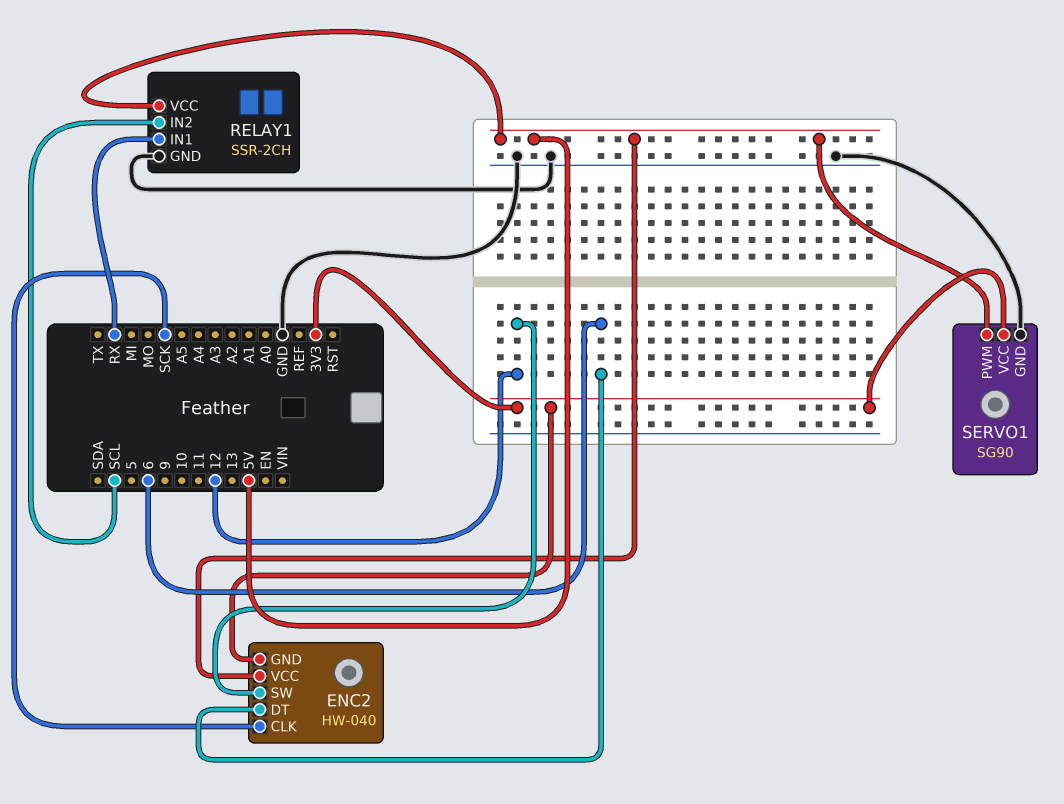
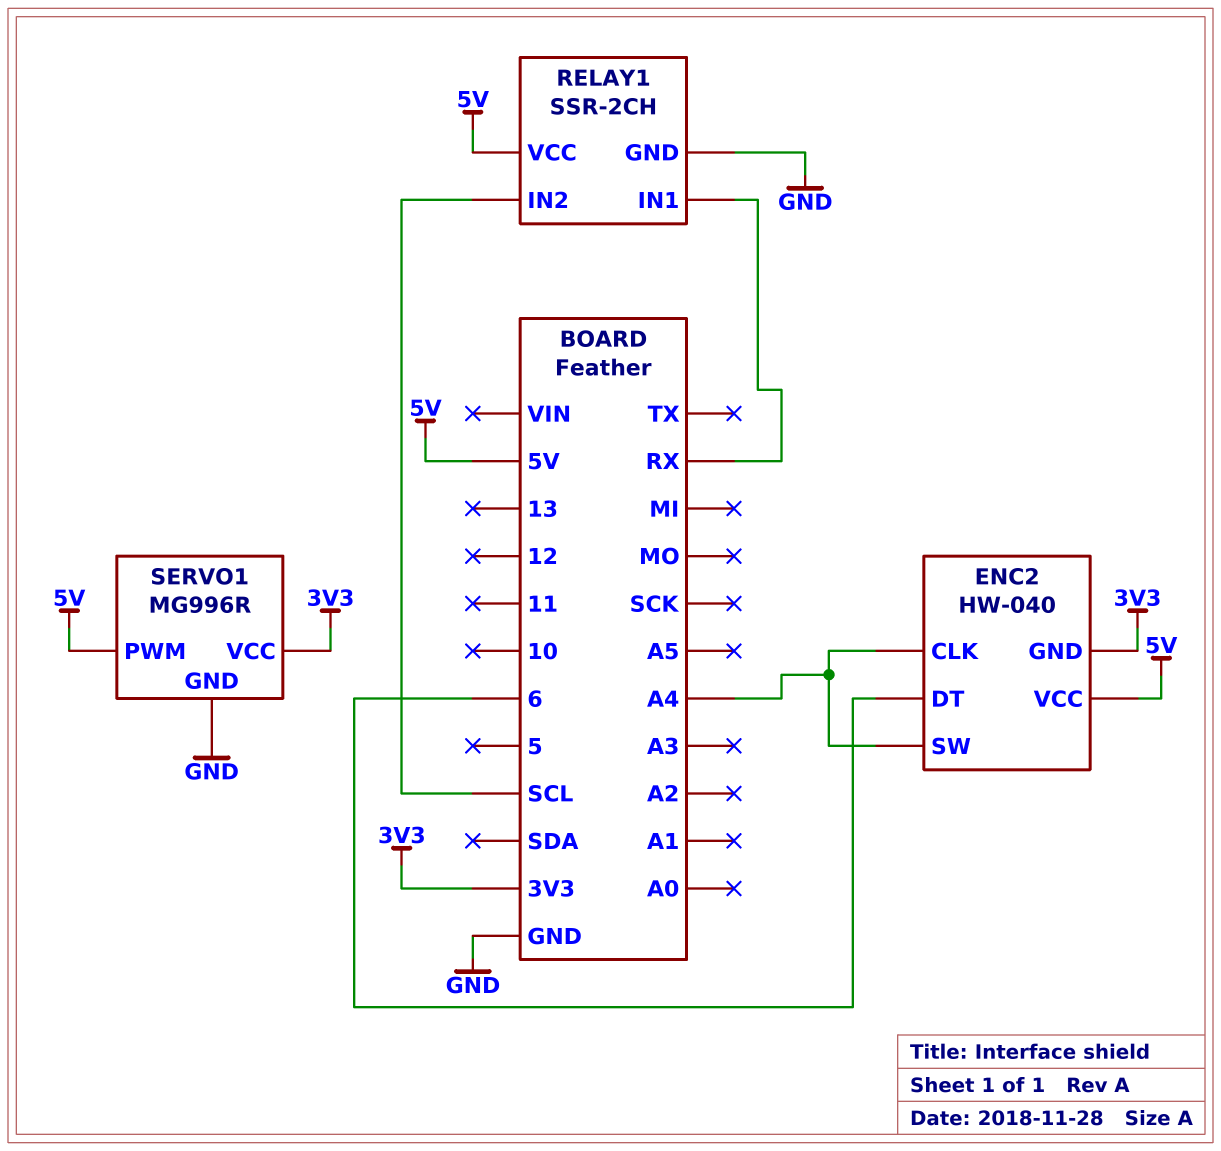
ENC2 pin CLK: SCK -> A4
ENC2 pin SW: 12 -> A4
SERVO1: SG90 -> MG996R

